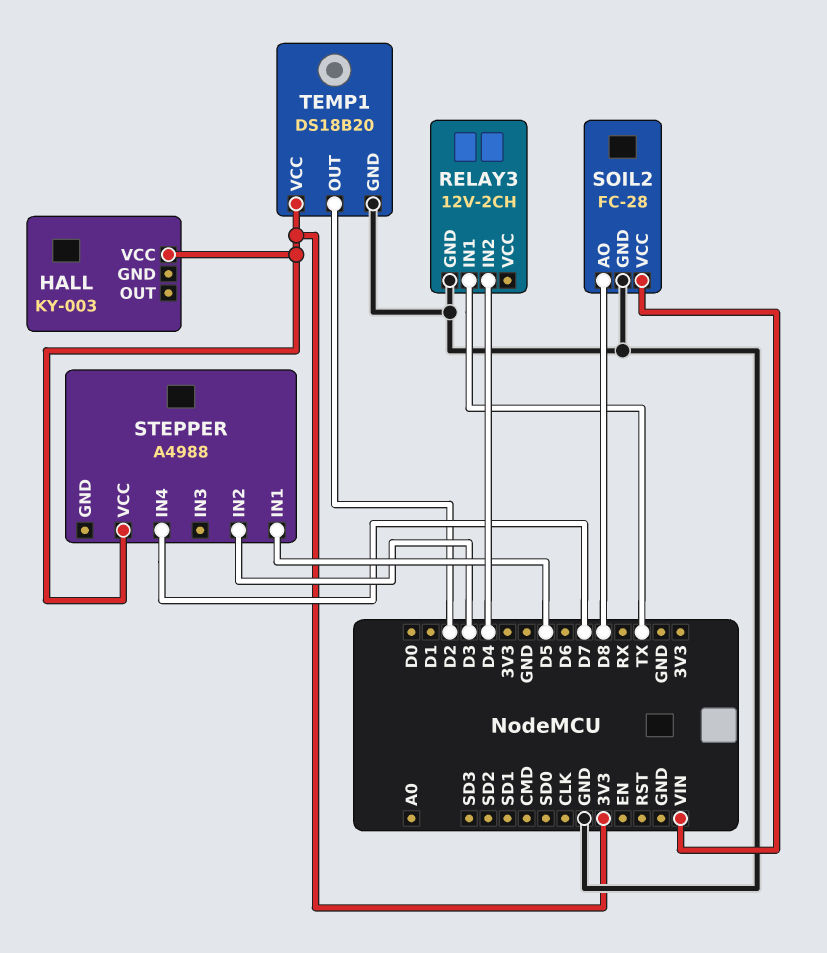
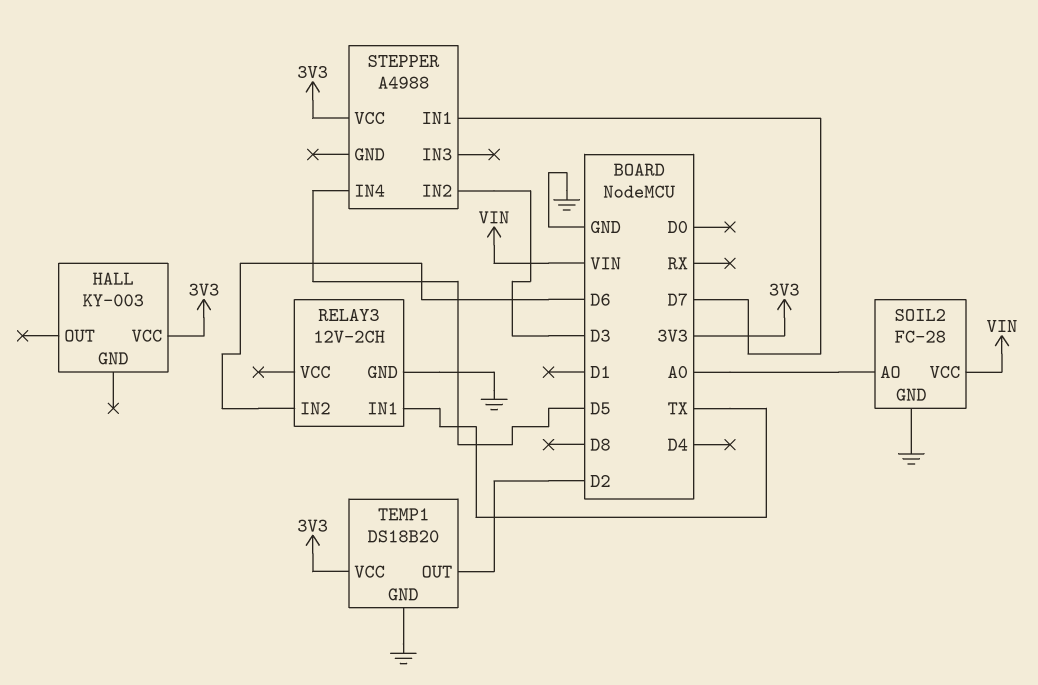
RELAY3 pin IN2: D4 -> D6
SOIL2 pin AO: D8 -> A0
STEPPER pin IN1: D5 -> D7
STEPPER pin IN4: D7 -> D5

